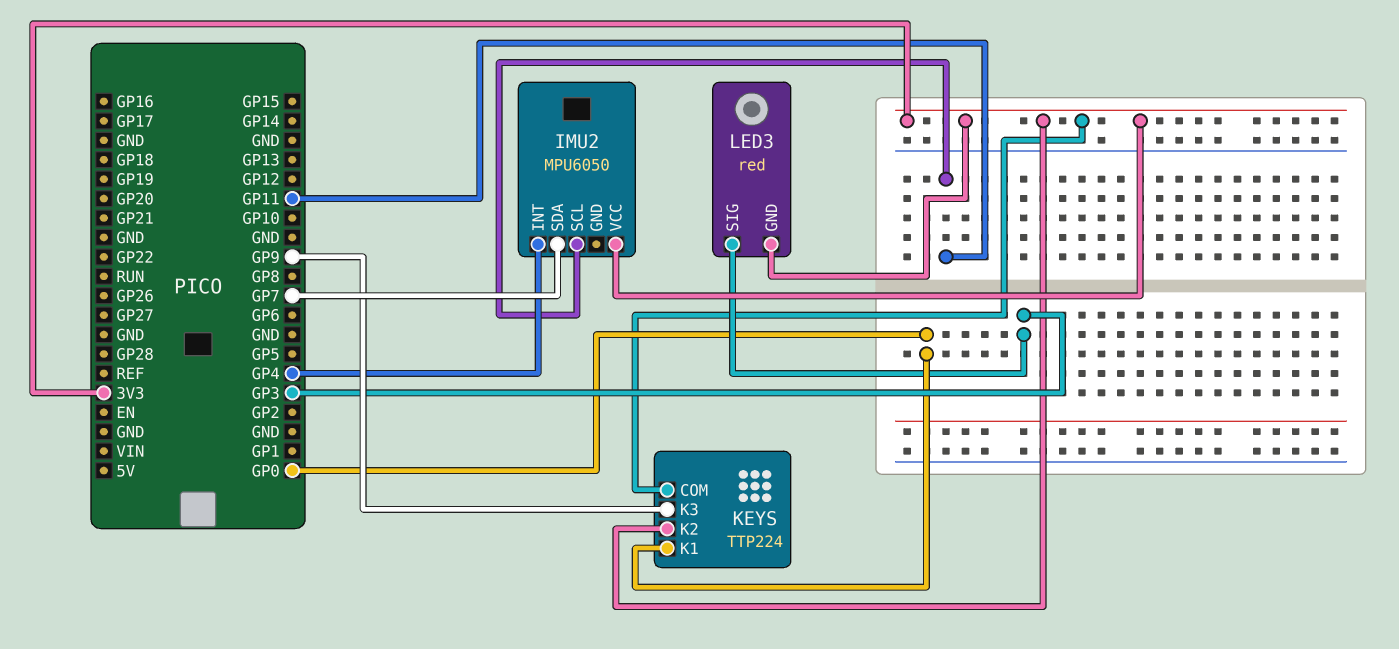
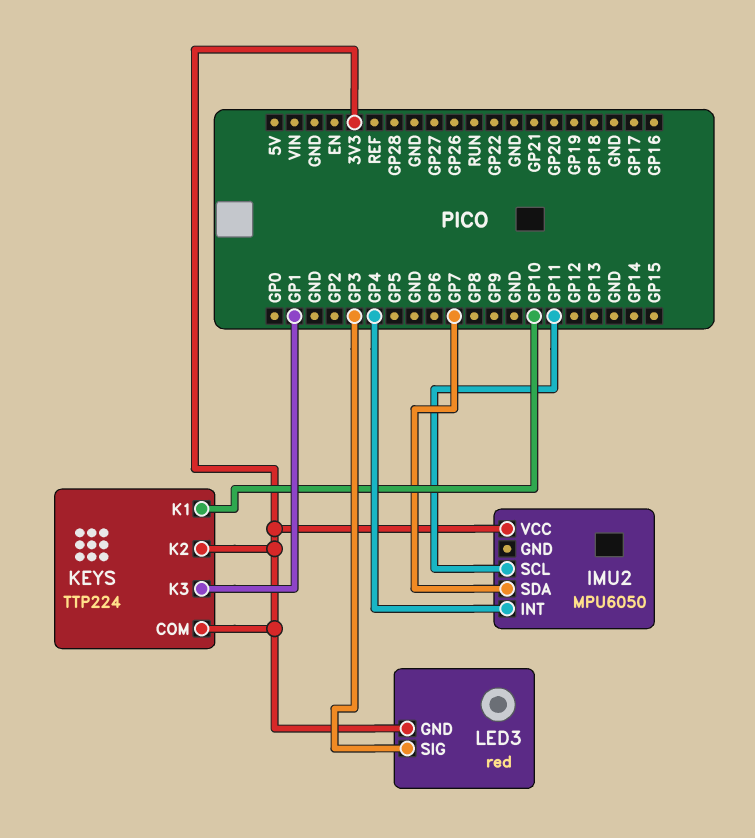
KEYS pin K1: GP0 -> GP10
KEYS pin K3: GP9 -> GP1

